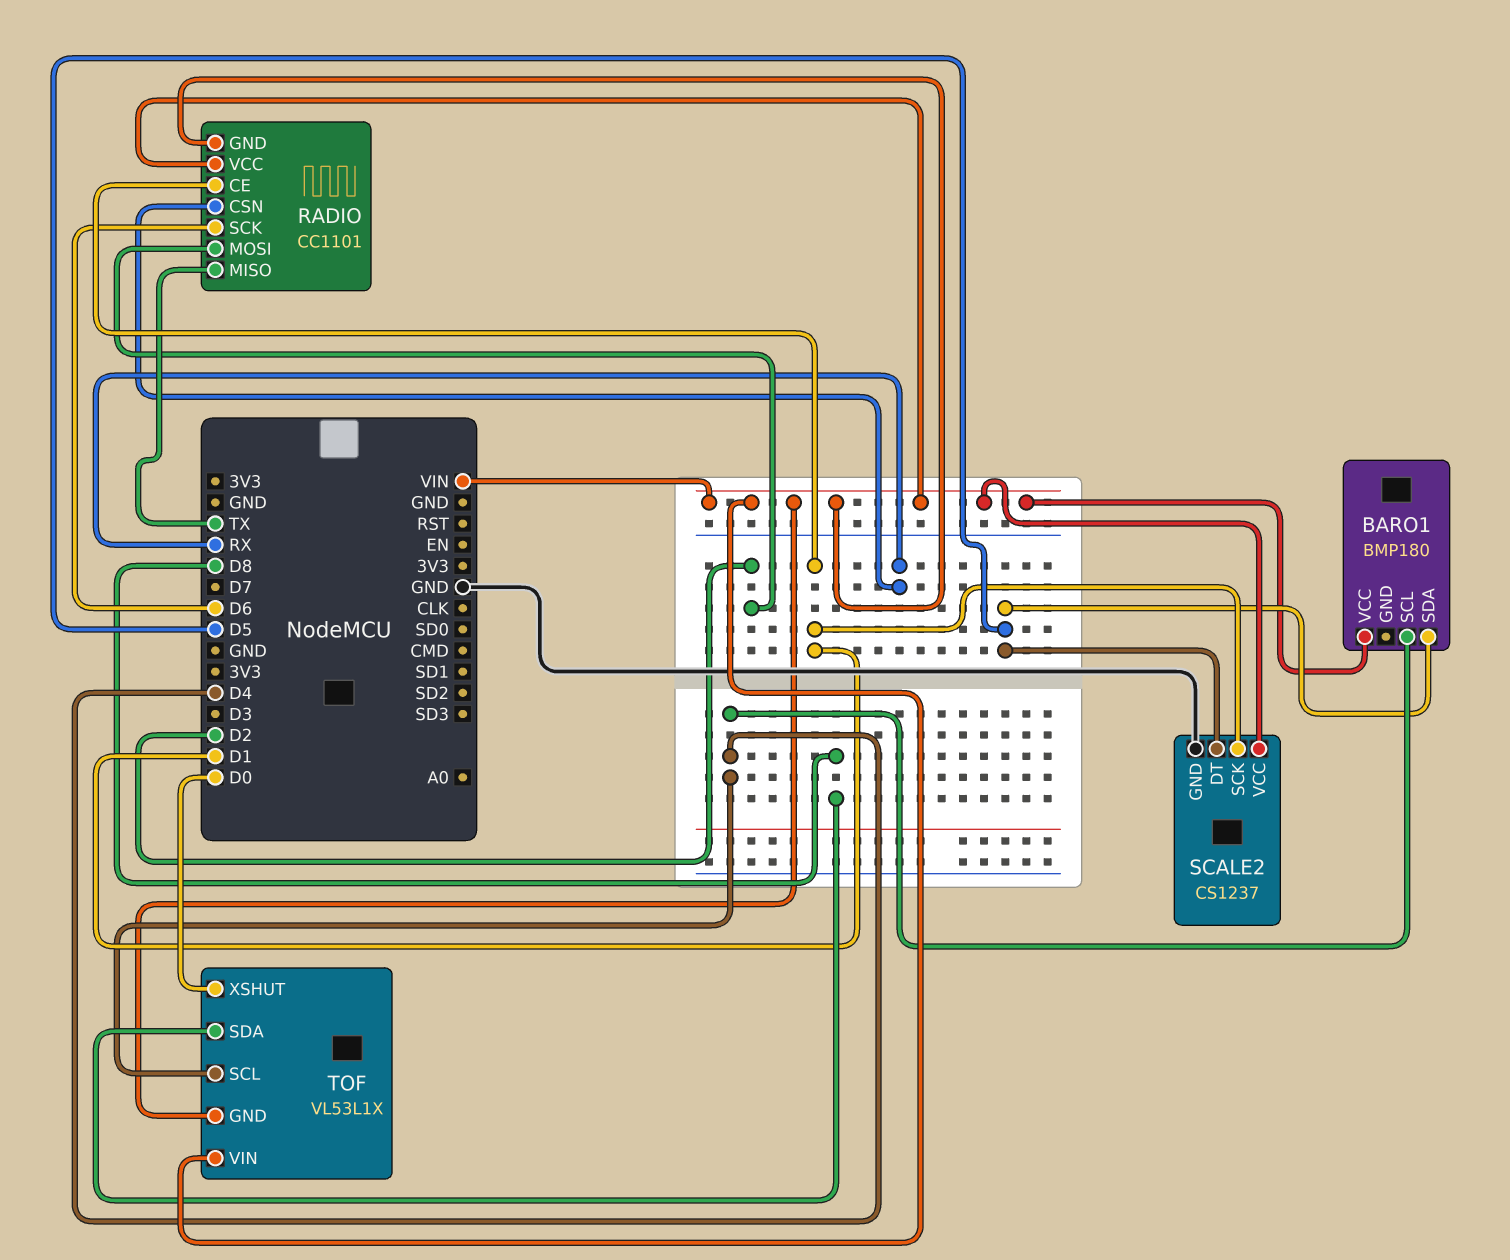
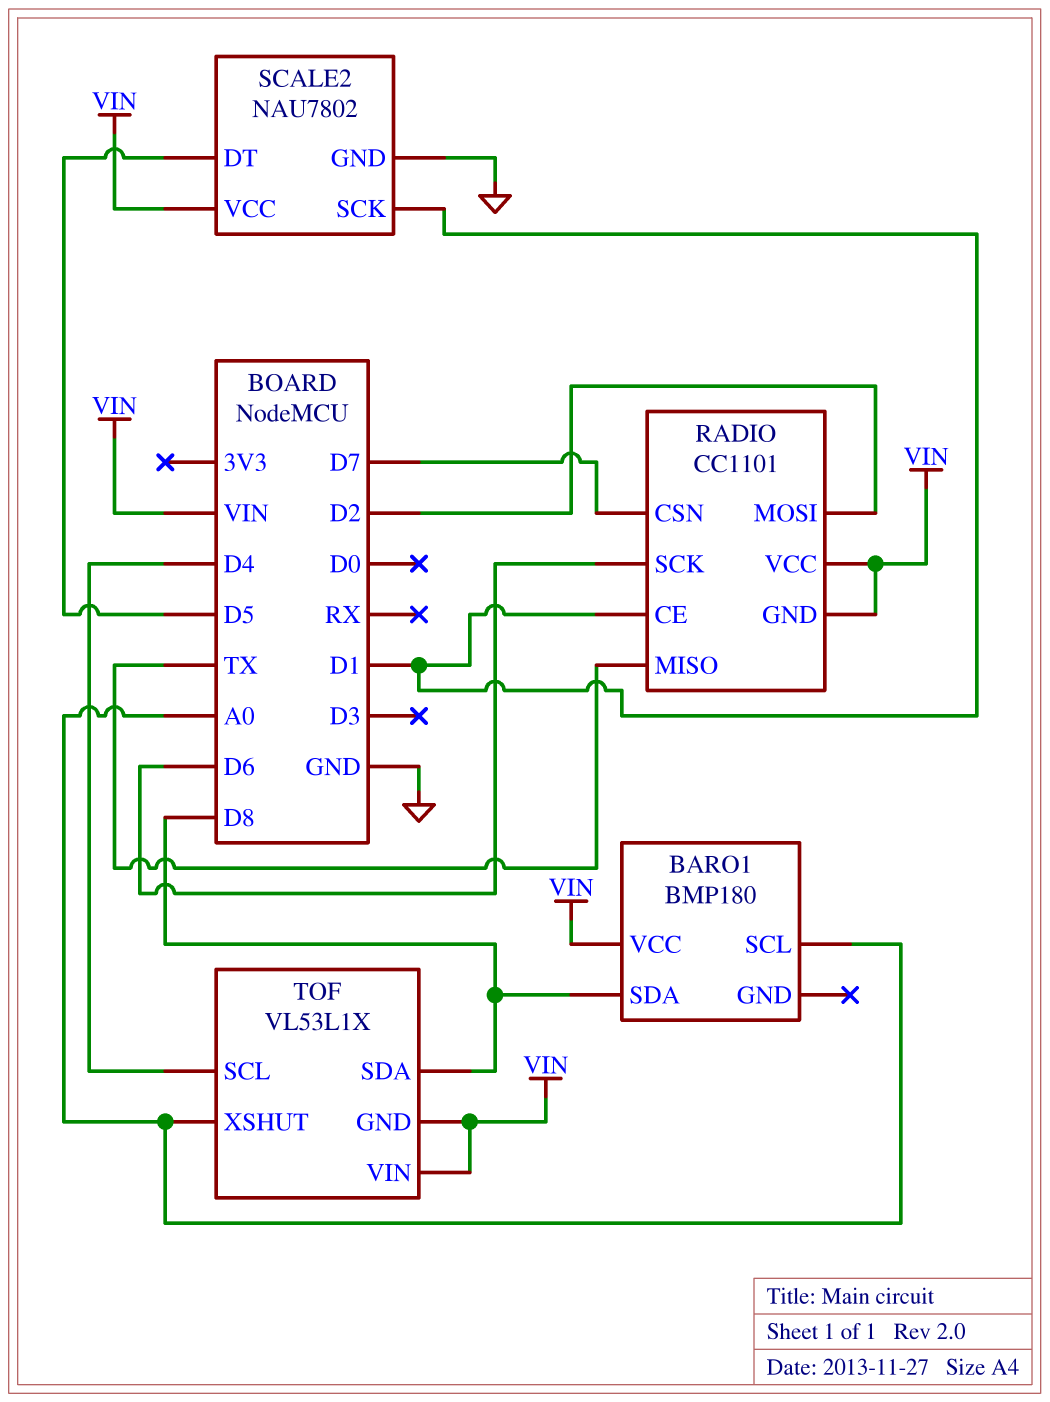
BARO1 pin SCL: D4 -> A0
BARO1 pin SDA: D5 -> D8
RADIO pin CSN: RX -> D7
SCALE2: CS1237 -> NAU7802
TOF pin XSHUT: D0 -> A0

